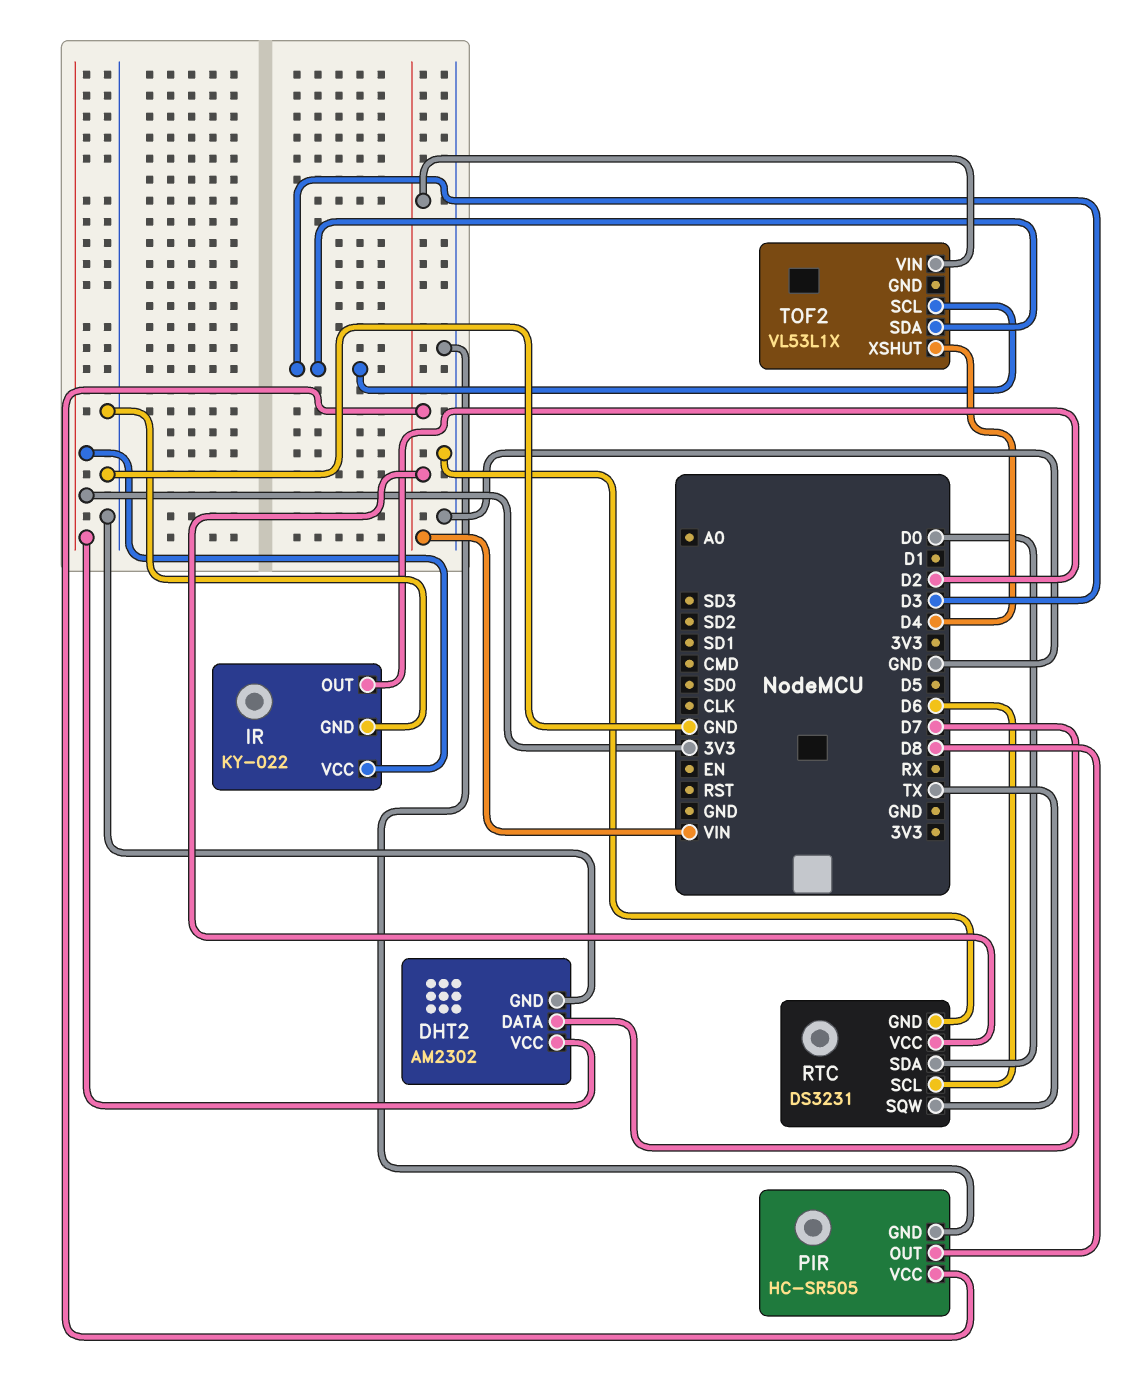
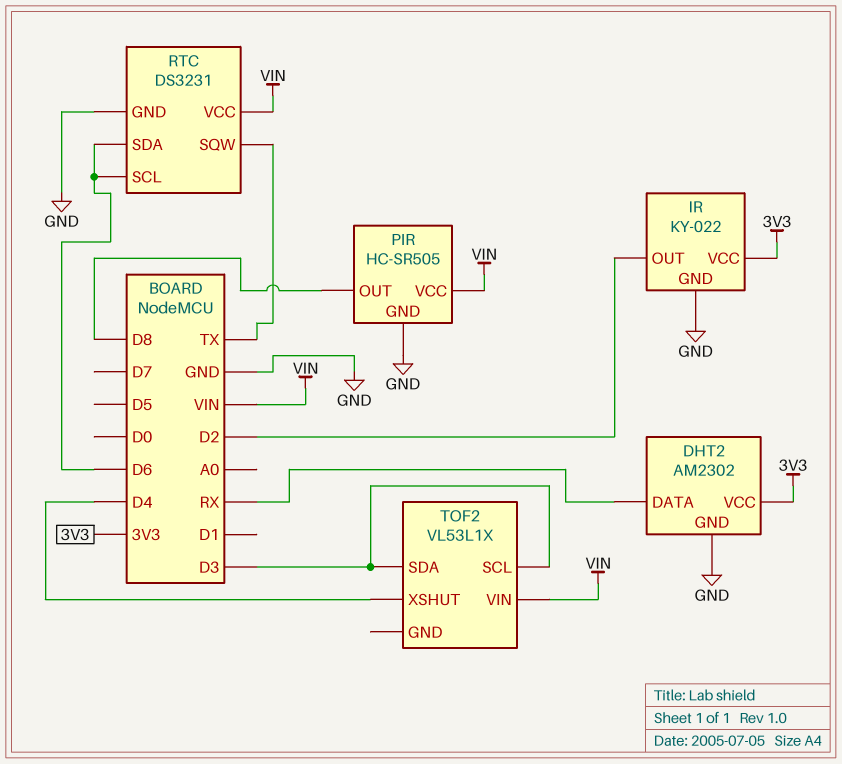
DHT2 pin DATA: D7 -> RX
RTC pin SDA: D0 -> D6

